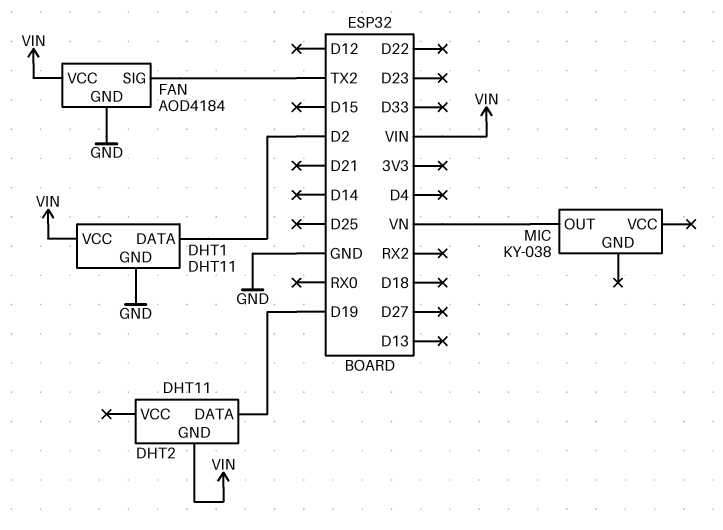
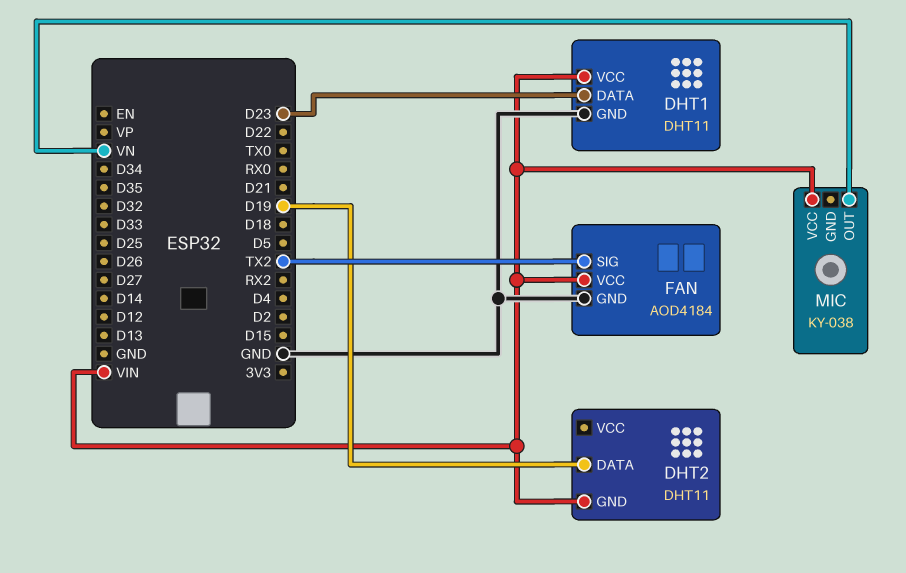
DHT1 pin DATA: D2 -> D23
MIC pin VCC: none -> VIN

